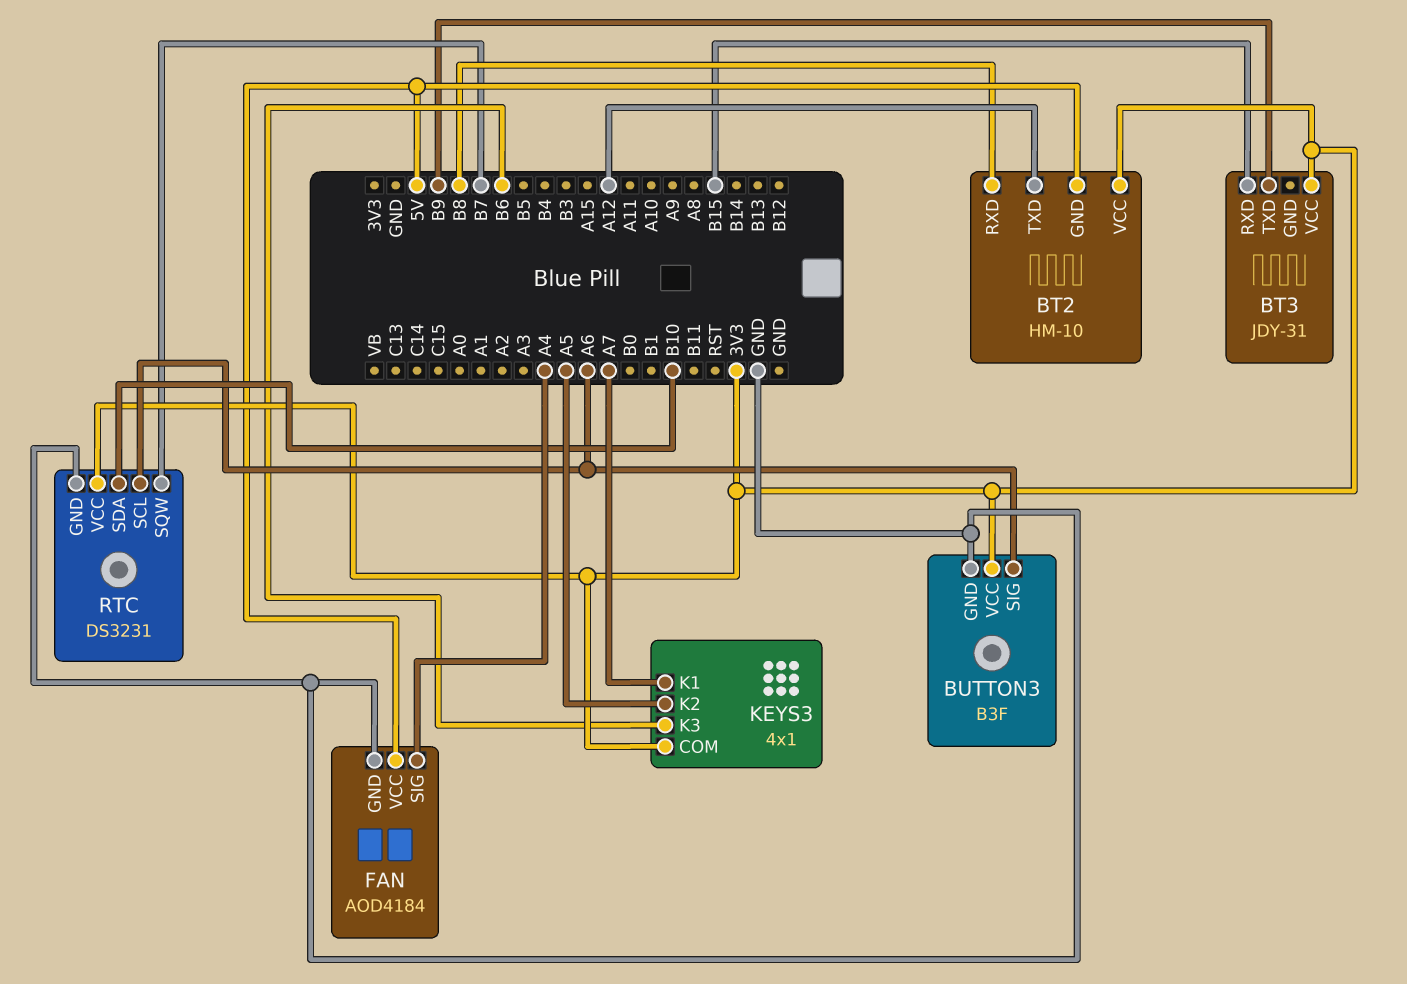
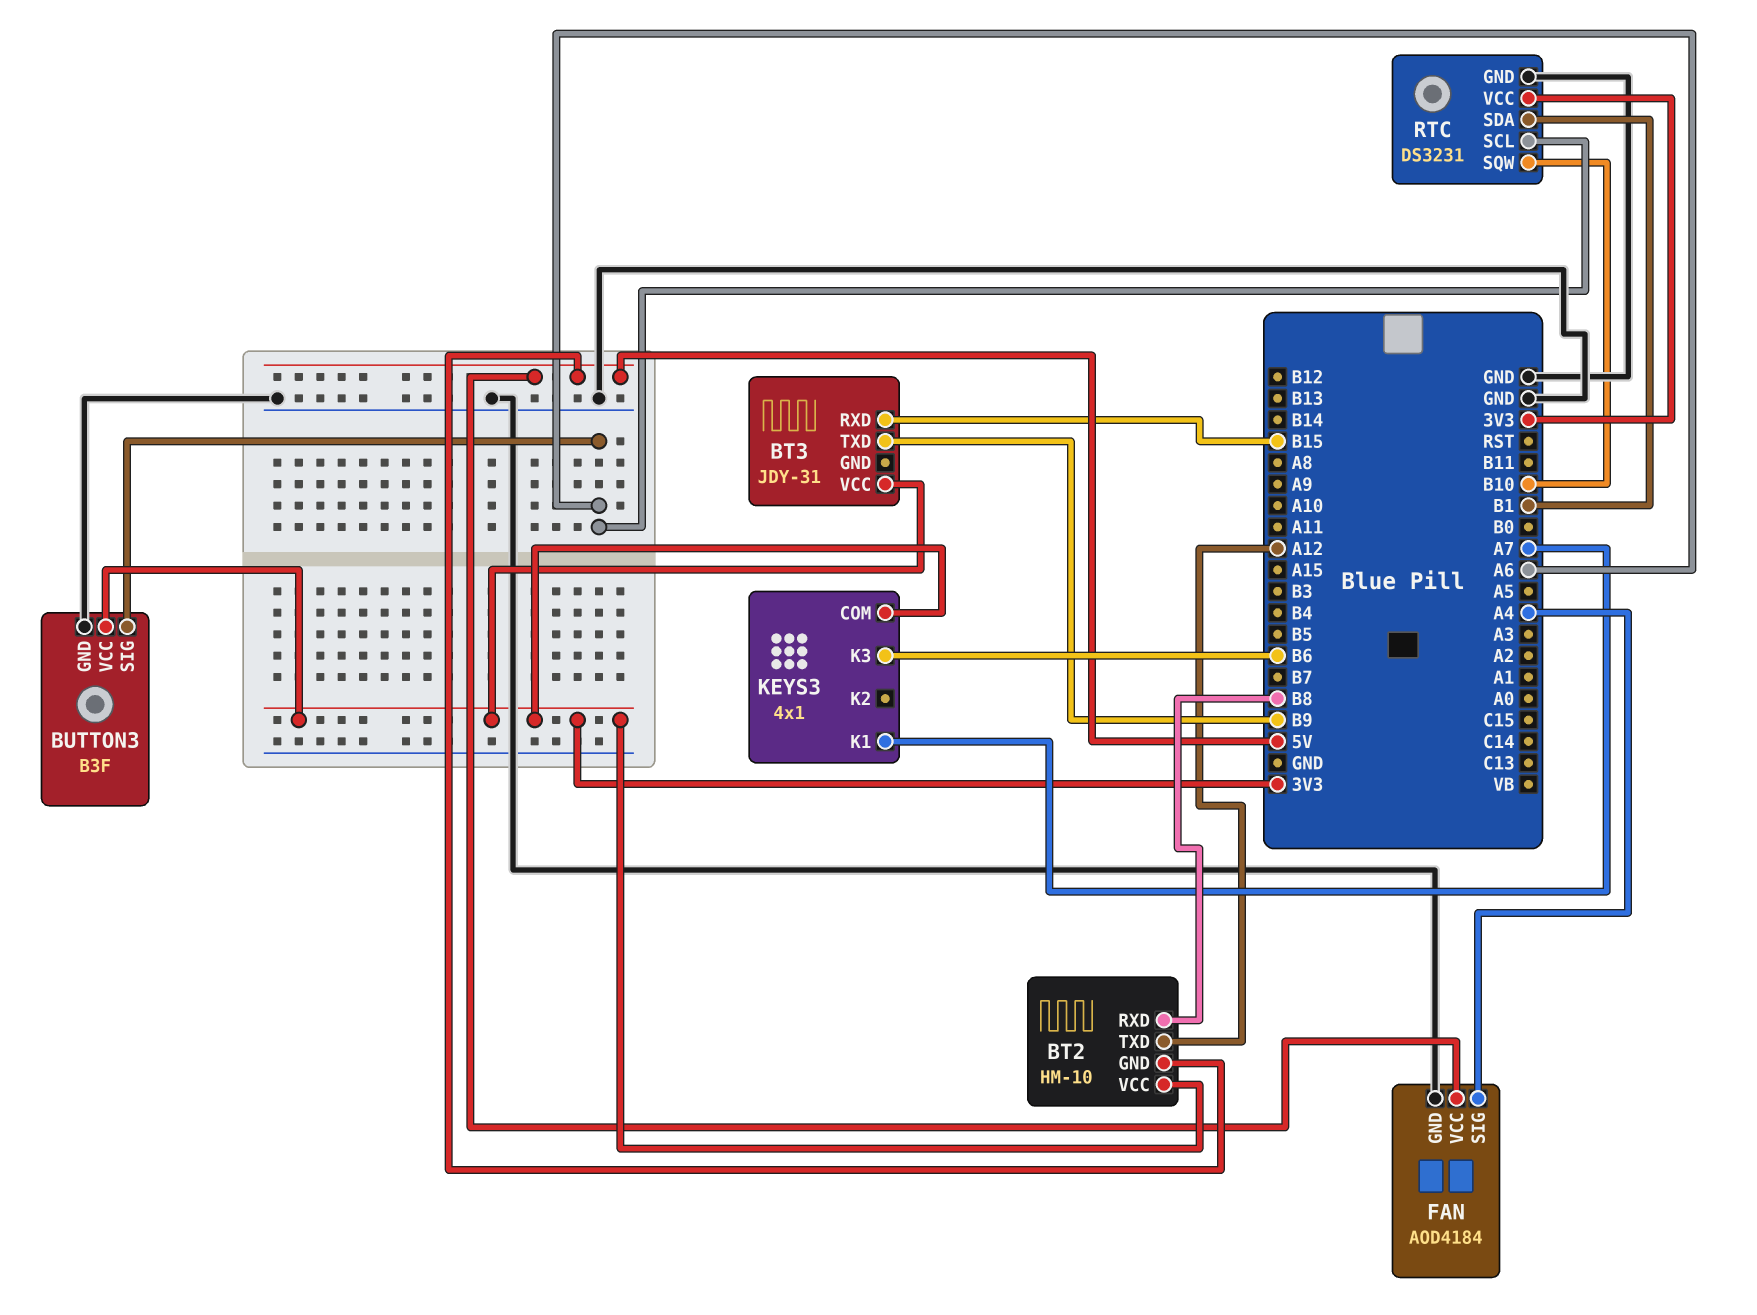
KEYS3 pin K2: A5 -> none
RTC pin SDA: B10 -> B1
RTC pin SQW: B7 -> B10

